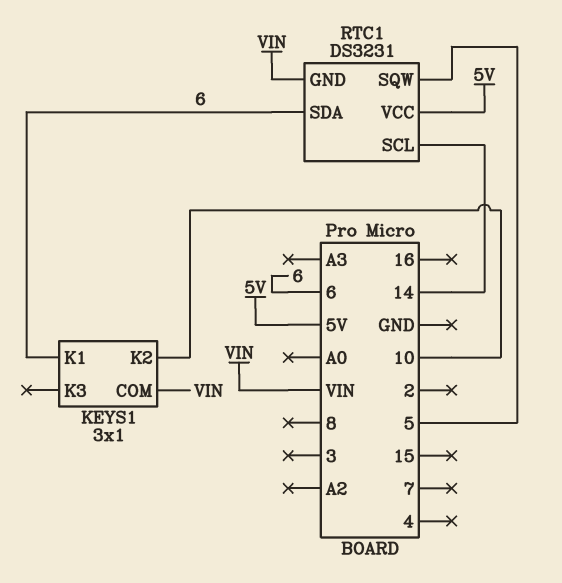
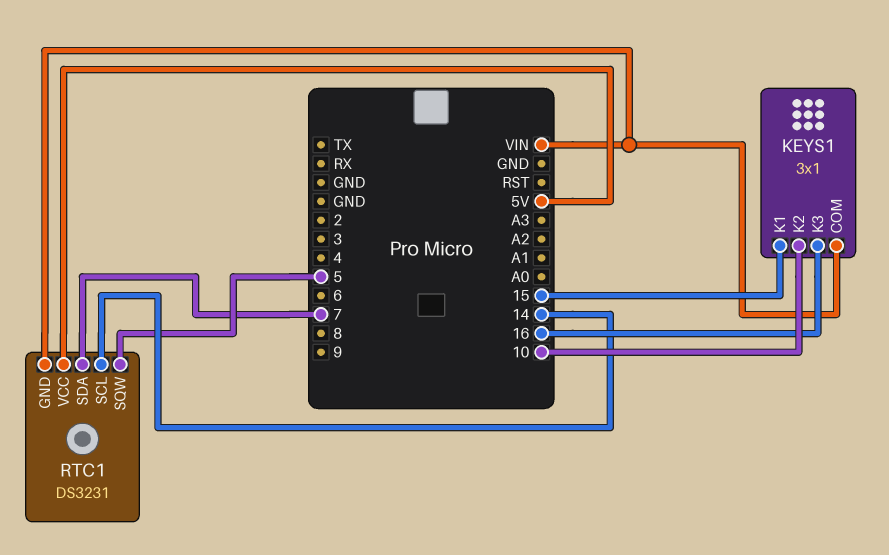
KEYS1 pin K1: 6 -> 15
KEYS1 pin K3: none -> 16
RTC1 pin SDA: 6 -> 7

